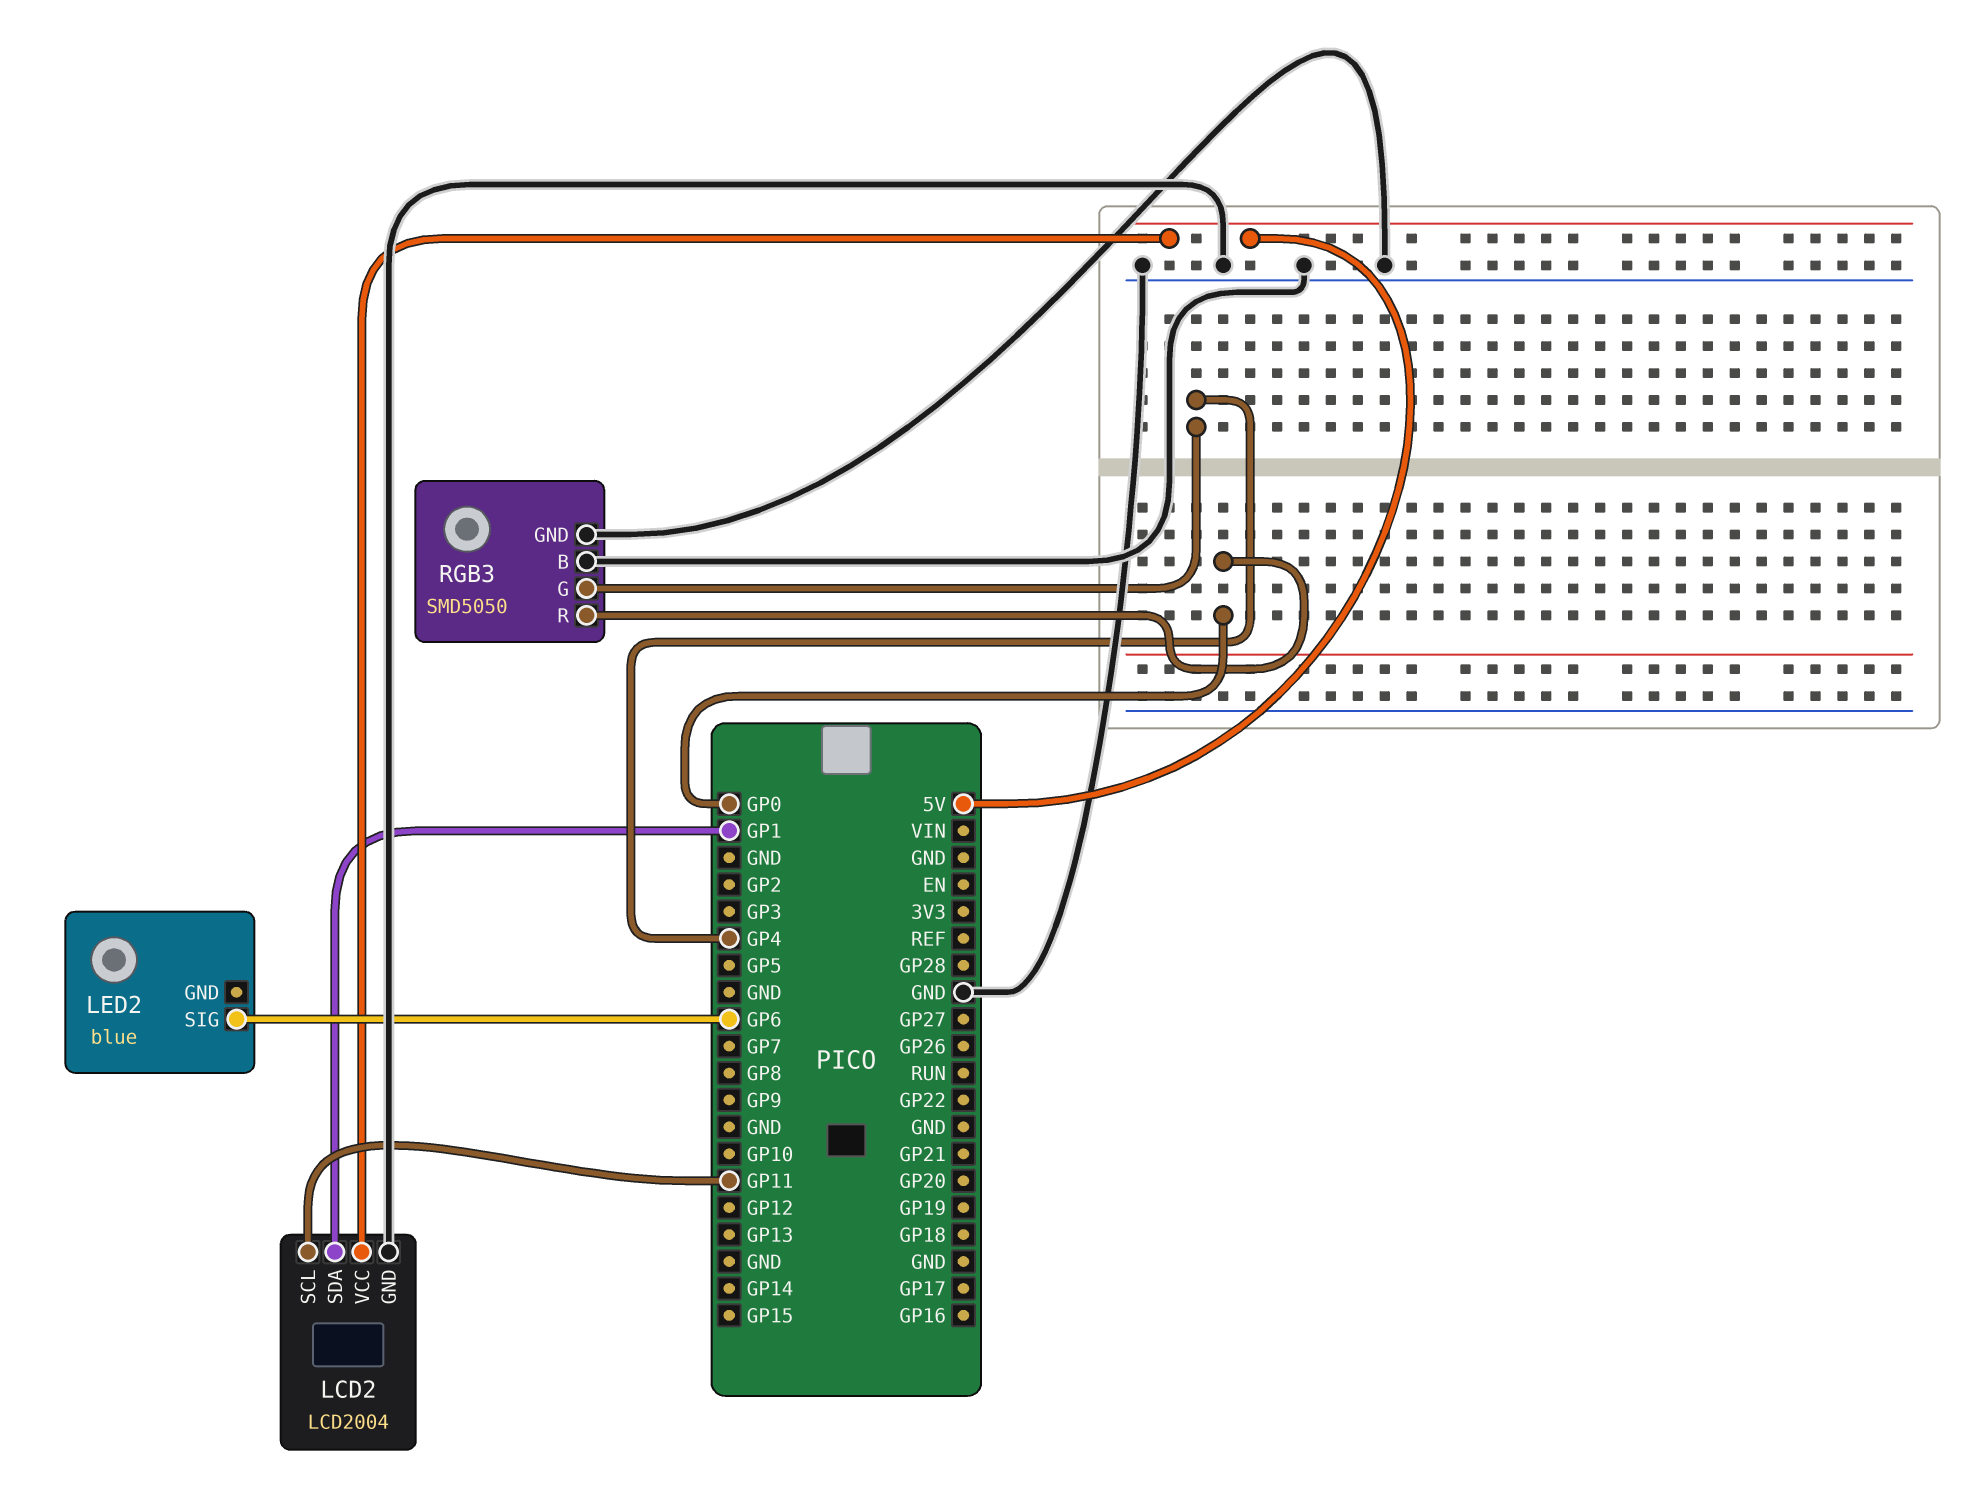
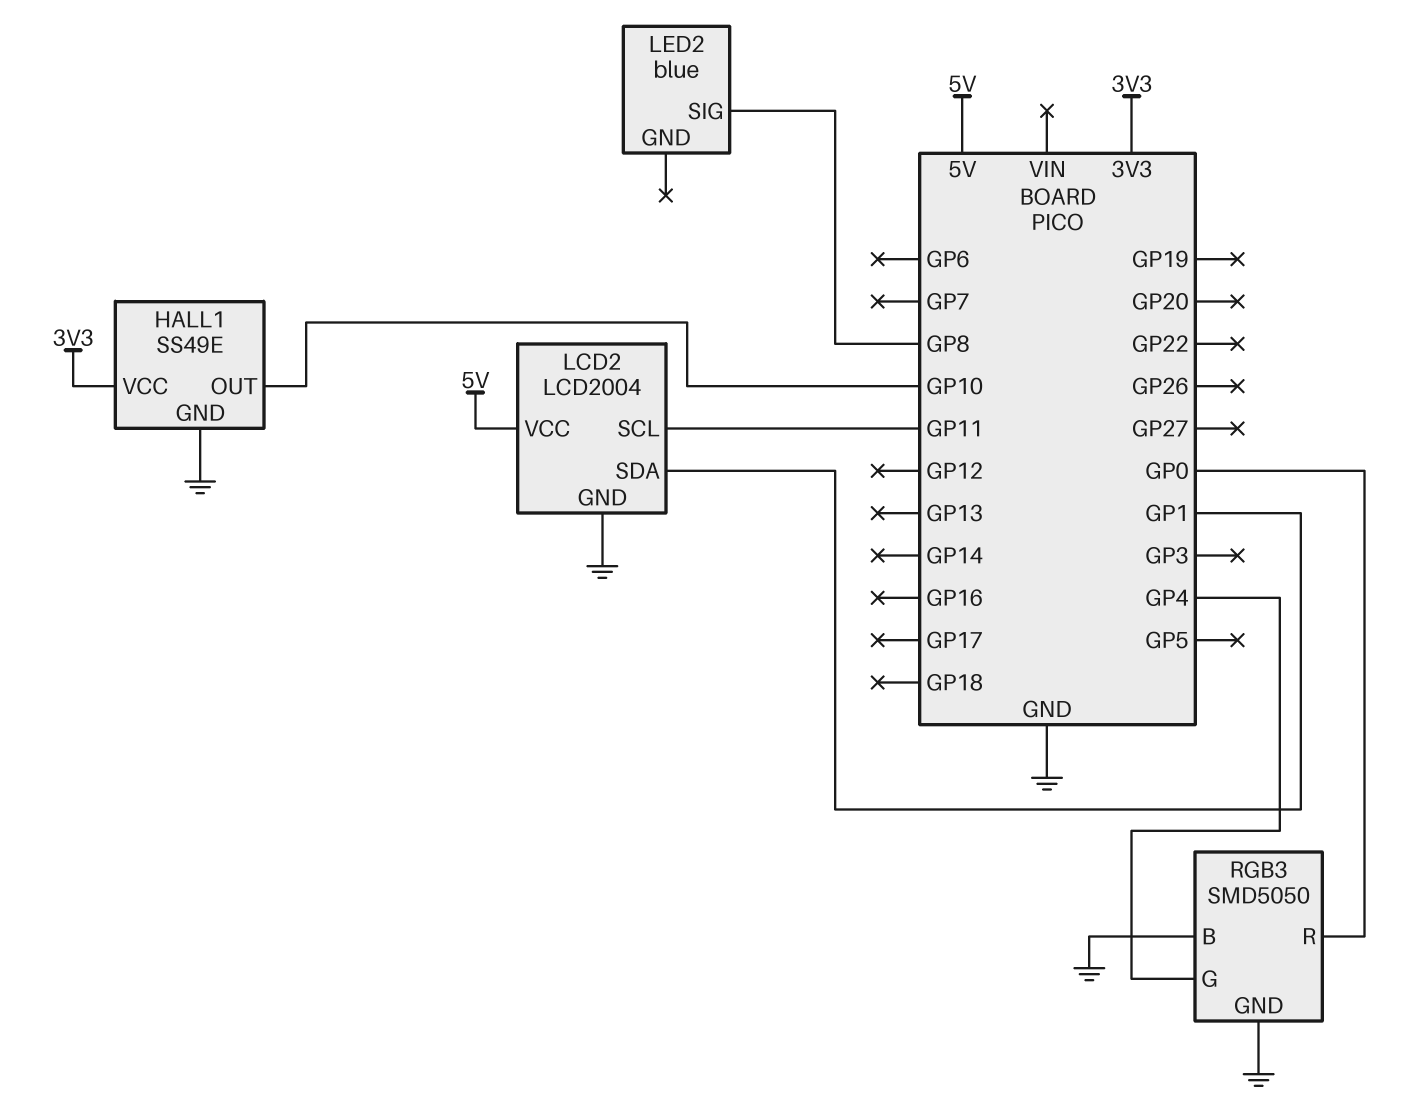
HALL1: none -> SS49E
HALL1 pin GND: none -> GND
HALL1 pin OUT: none -> GP10
HALL1 pin VCC: none -> 3V3
LED2 pin SIG: GP6 -> GP8

